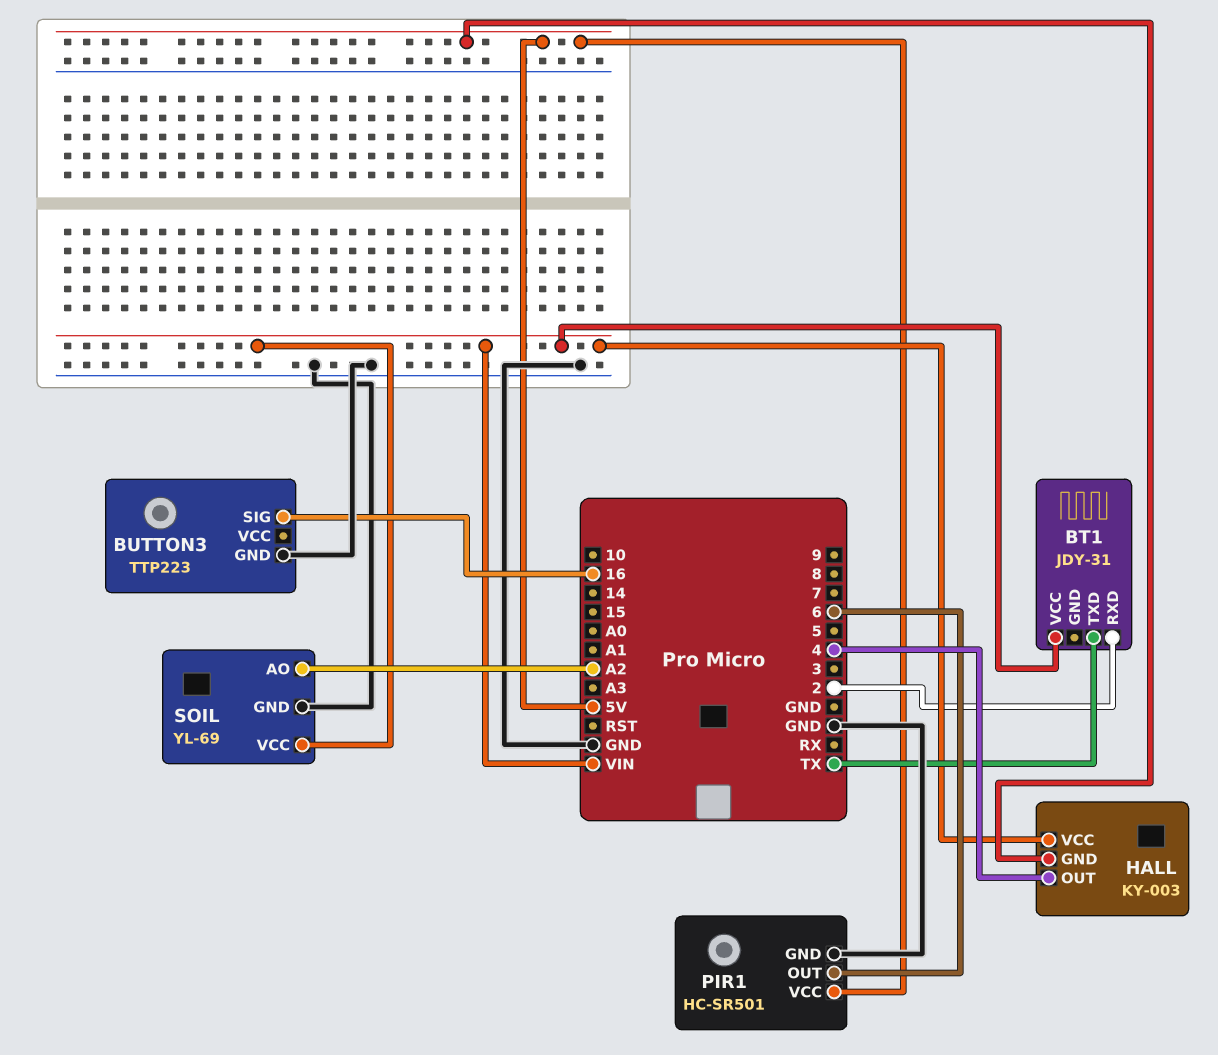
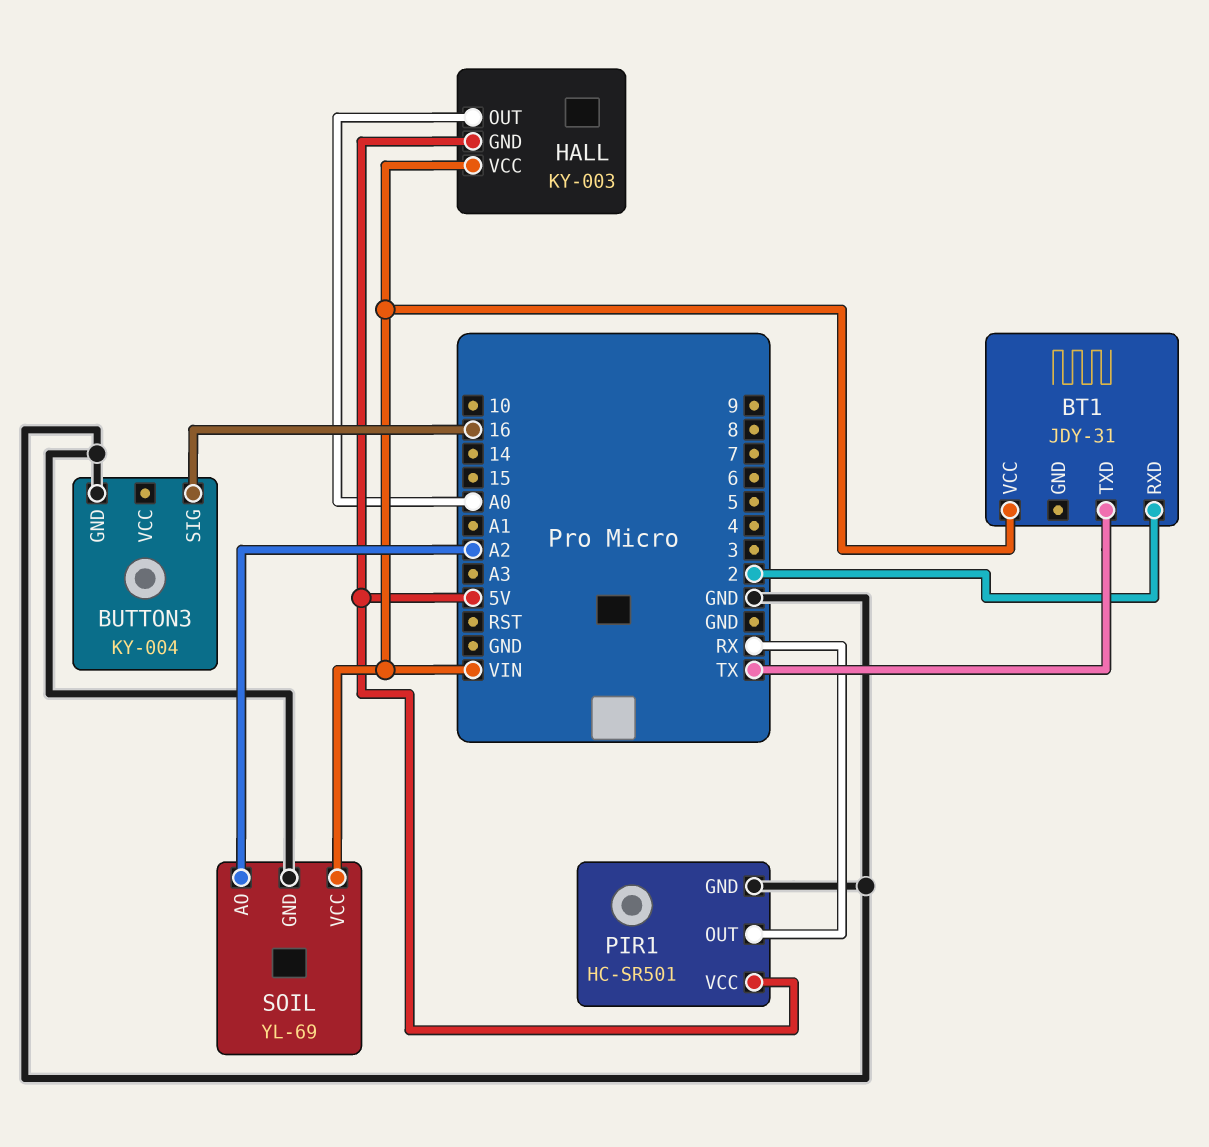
BUTTON3: TTP223 -> KY-004
HALL pin OUT: 4 -> A0
PIR1 pin OUT: 6 -> RX

